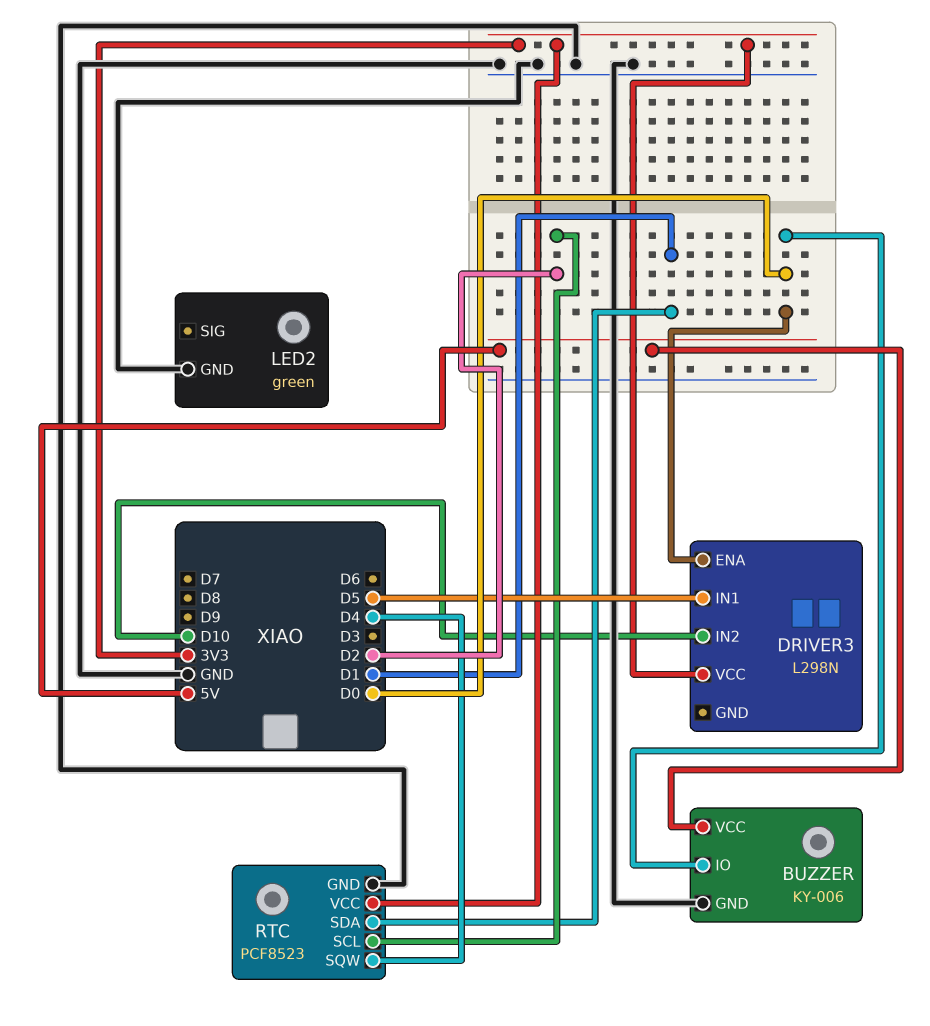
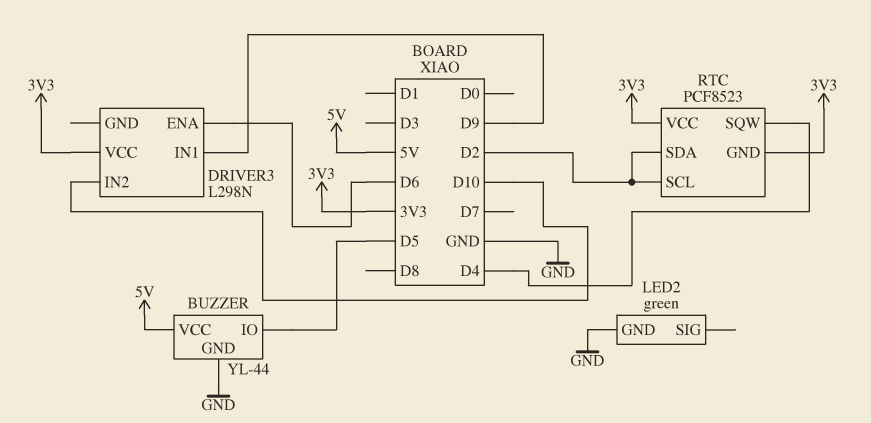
BUZZER: KY-006 -> YL-44
BUZZER pin IO: D0 -> D5
DRIVER3 pin ENA: D0 -> D6
DRIVER3 pin IN1: D5 -> D9
RTC pin GND: GND -> 3V3
RTC pin SDA: D1 -> D2

